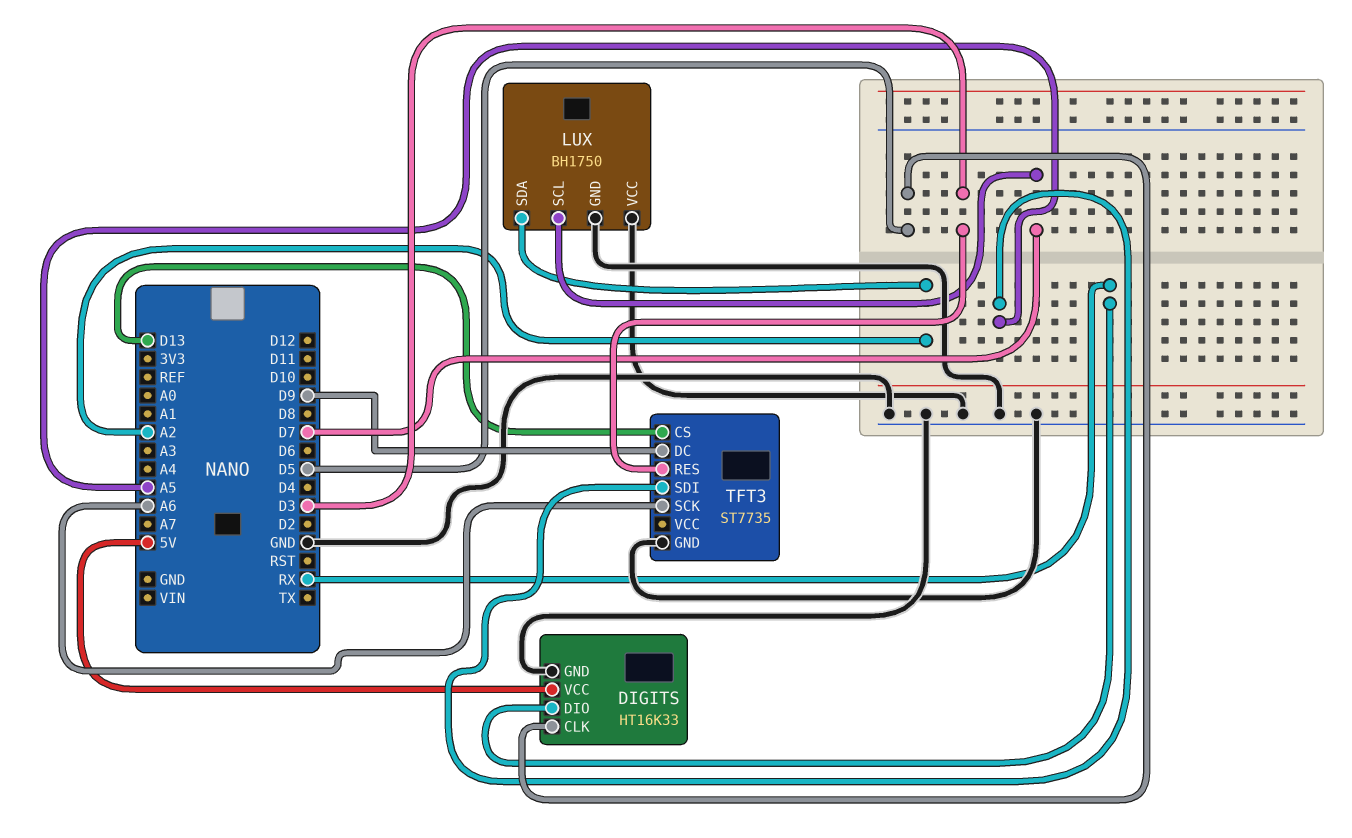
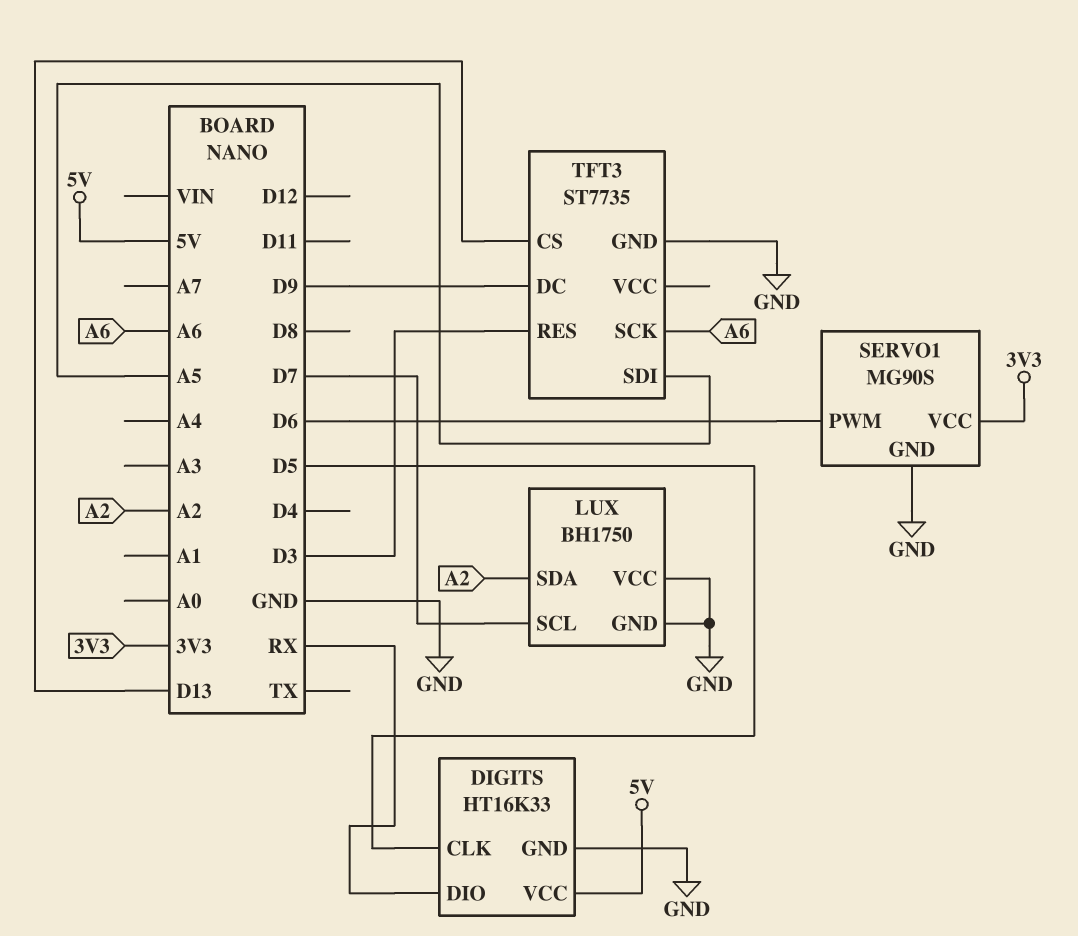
SERVO1: none -> MG90S
SERVO1 pin GND: none -> GND
SERVO1 pin PWM: none -> D6
SERVO1 pin VCC: none -> 3V3

